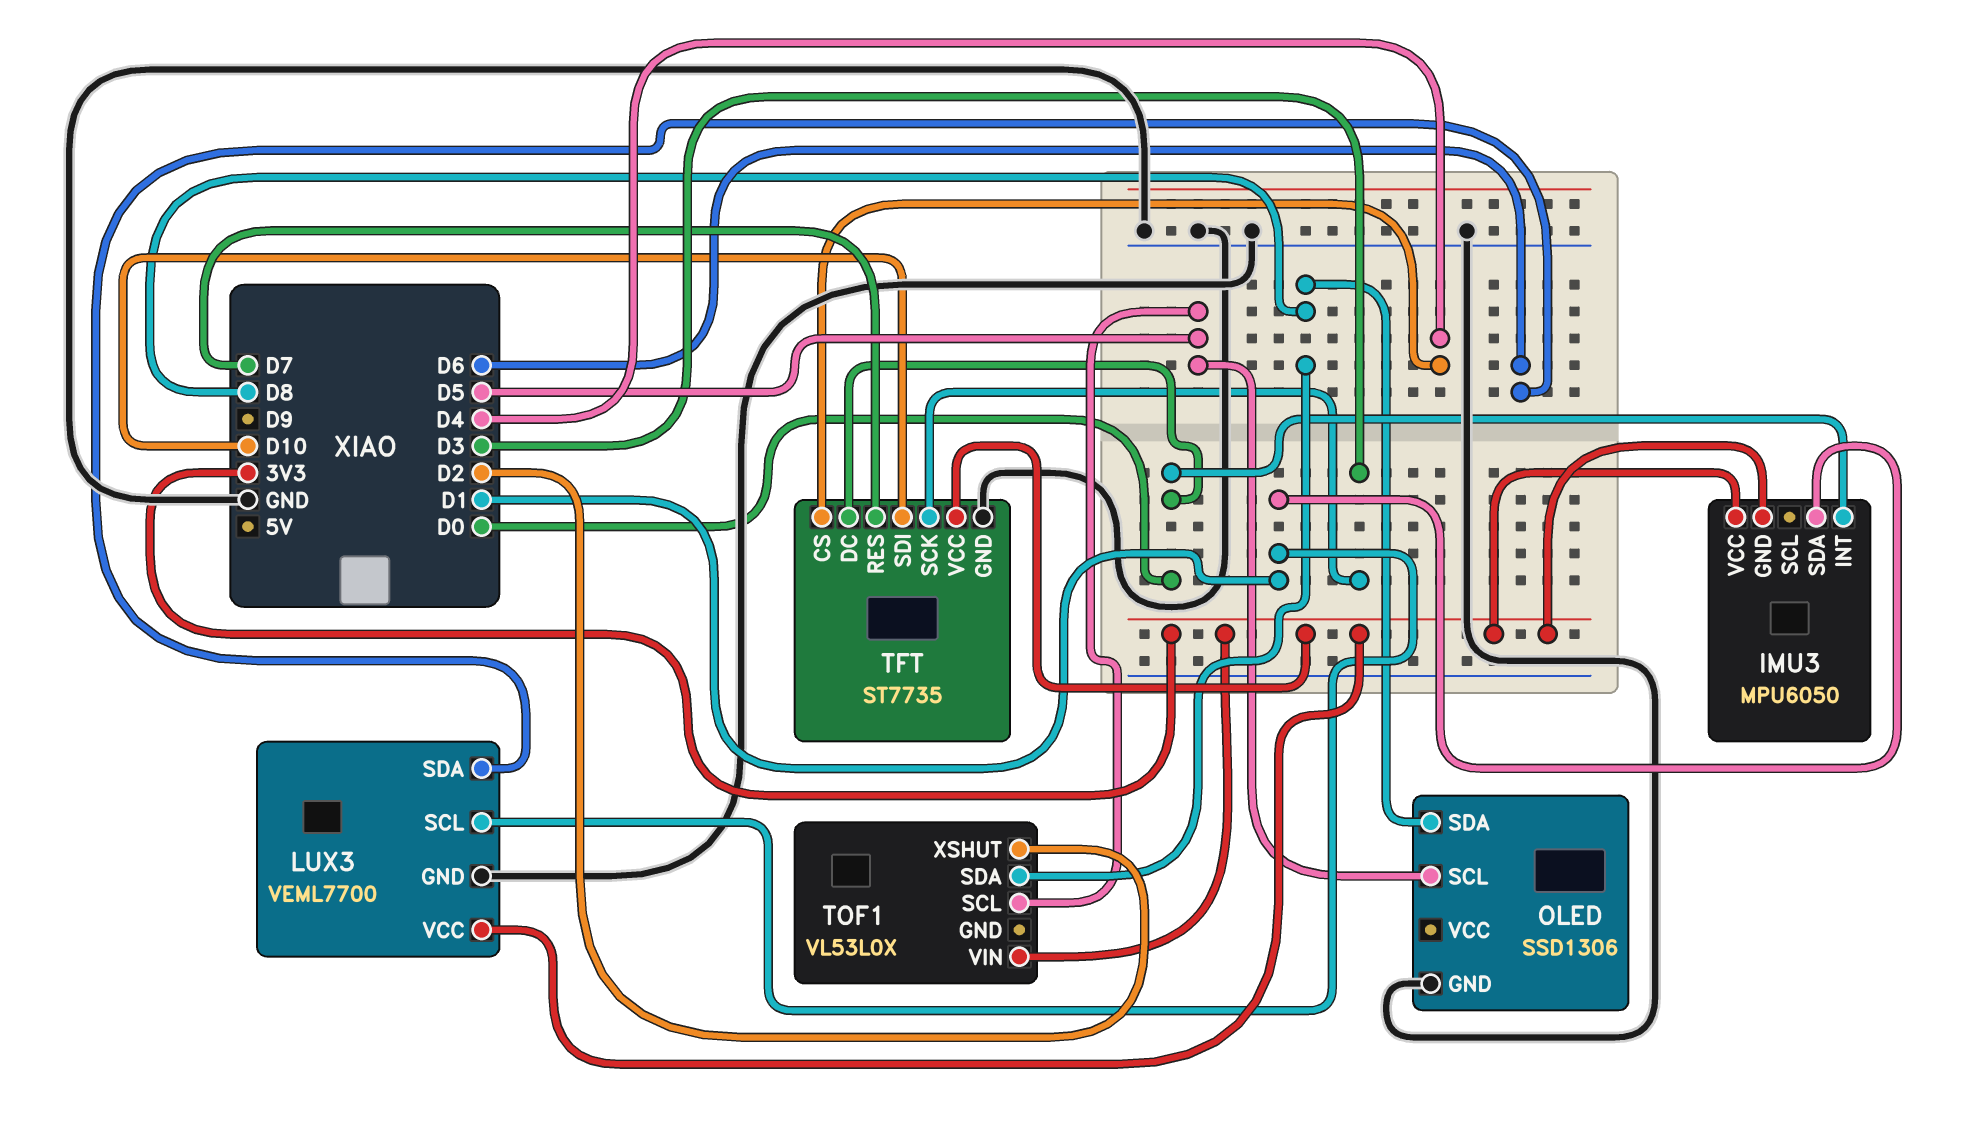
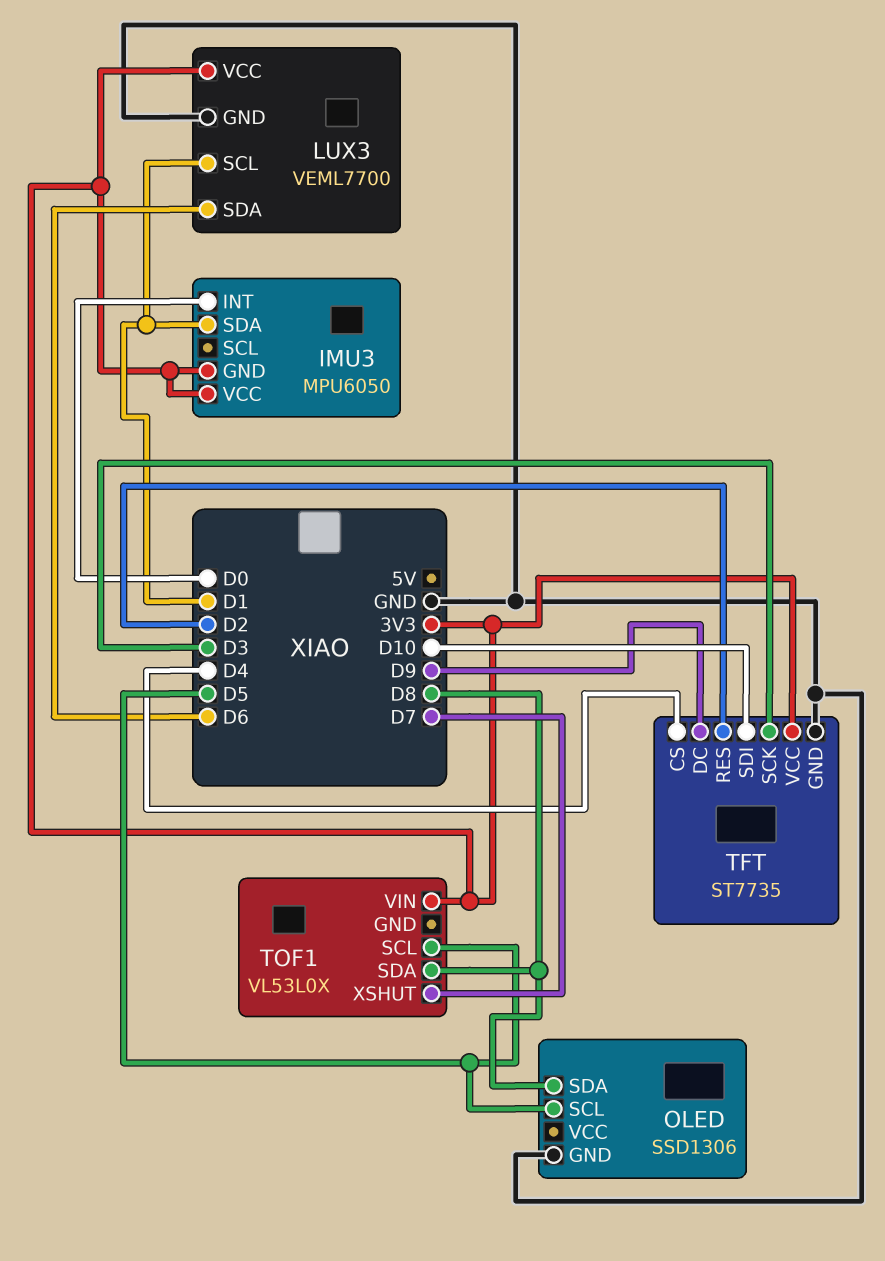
TFT pin DC: D0 -> D9
TFT pin RES: D7 -> D2
TOF1 pin XSHUT: D2 -> D7

